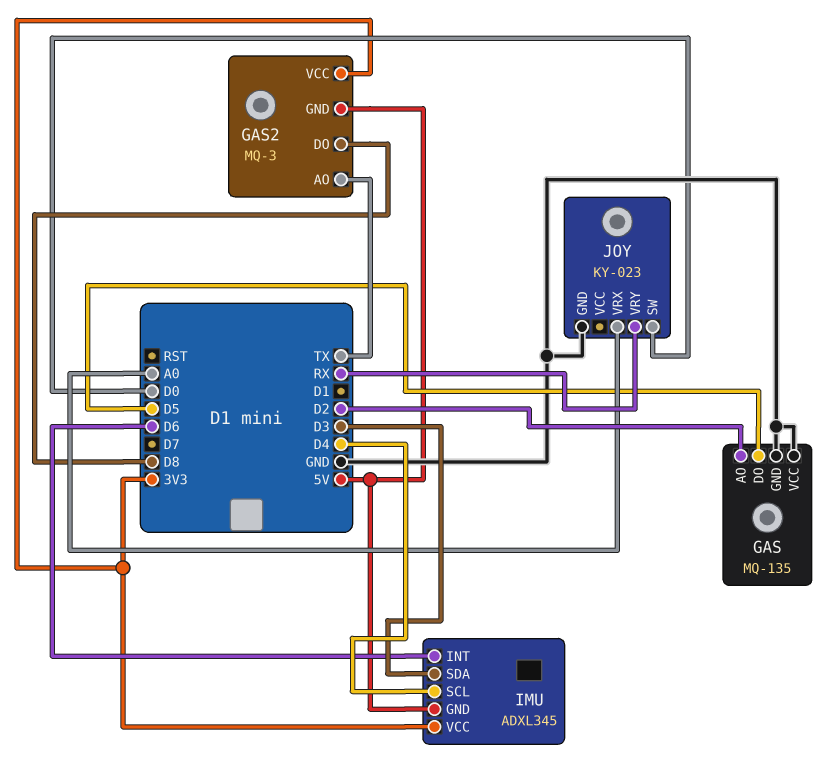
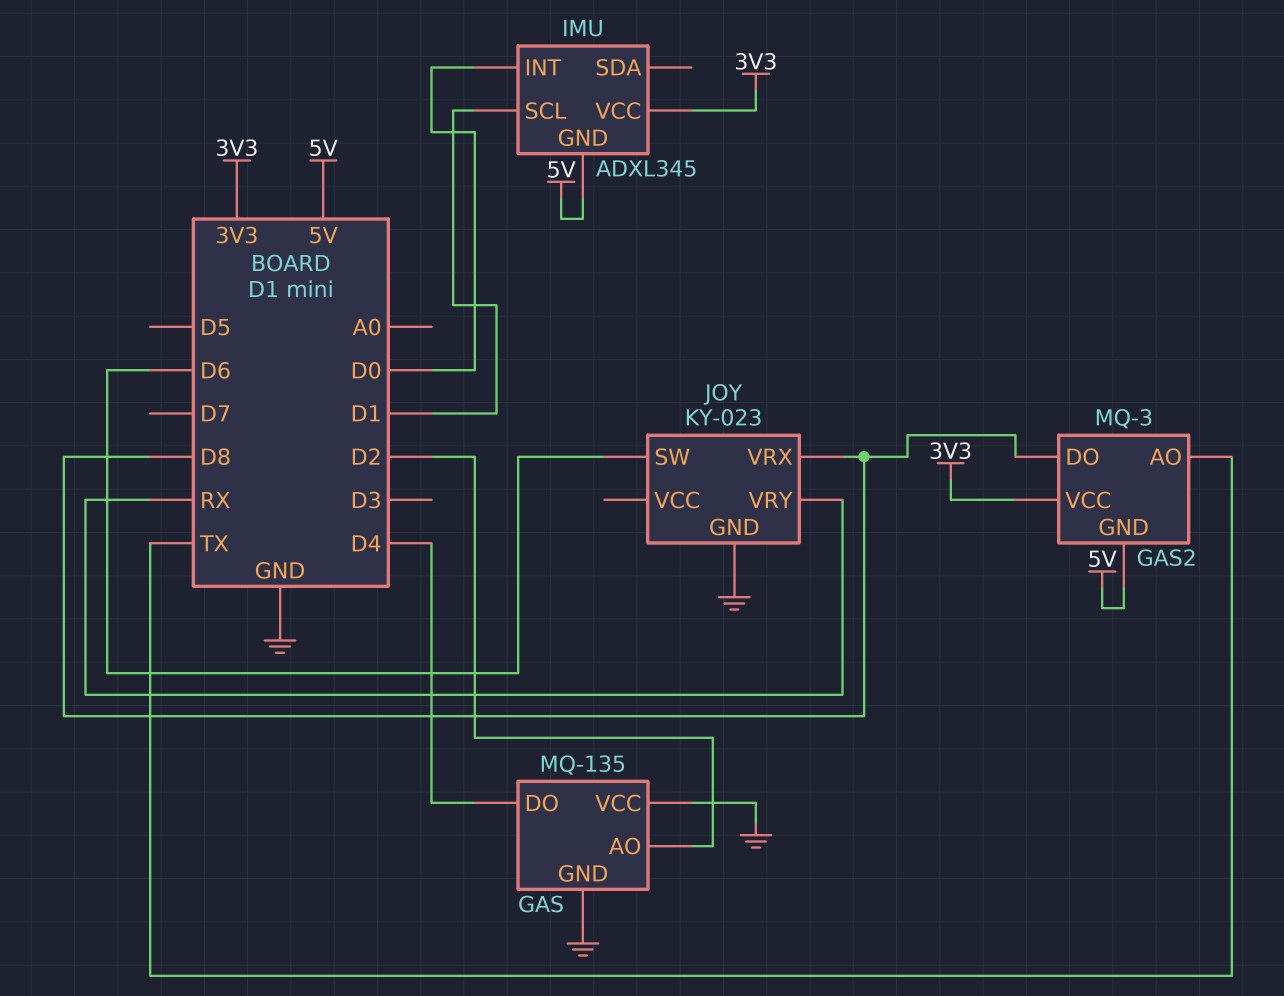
GAS pin DO: D5 -> D4
IMU pin INT: D6 -> D0
IMU pin SCL: D4 -> D1
IMU pin SDA: D3 -> none
JOY pin SW: D0 -> D6
JOY pin VRX: A0 -> D8

